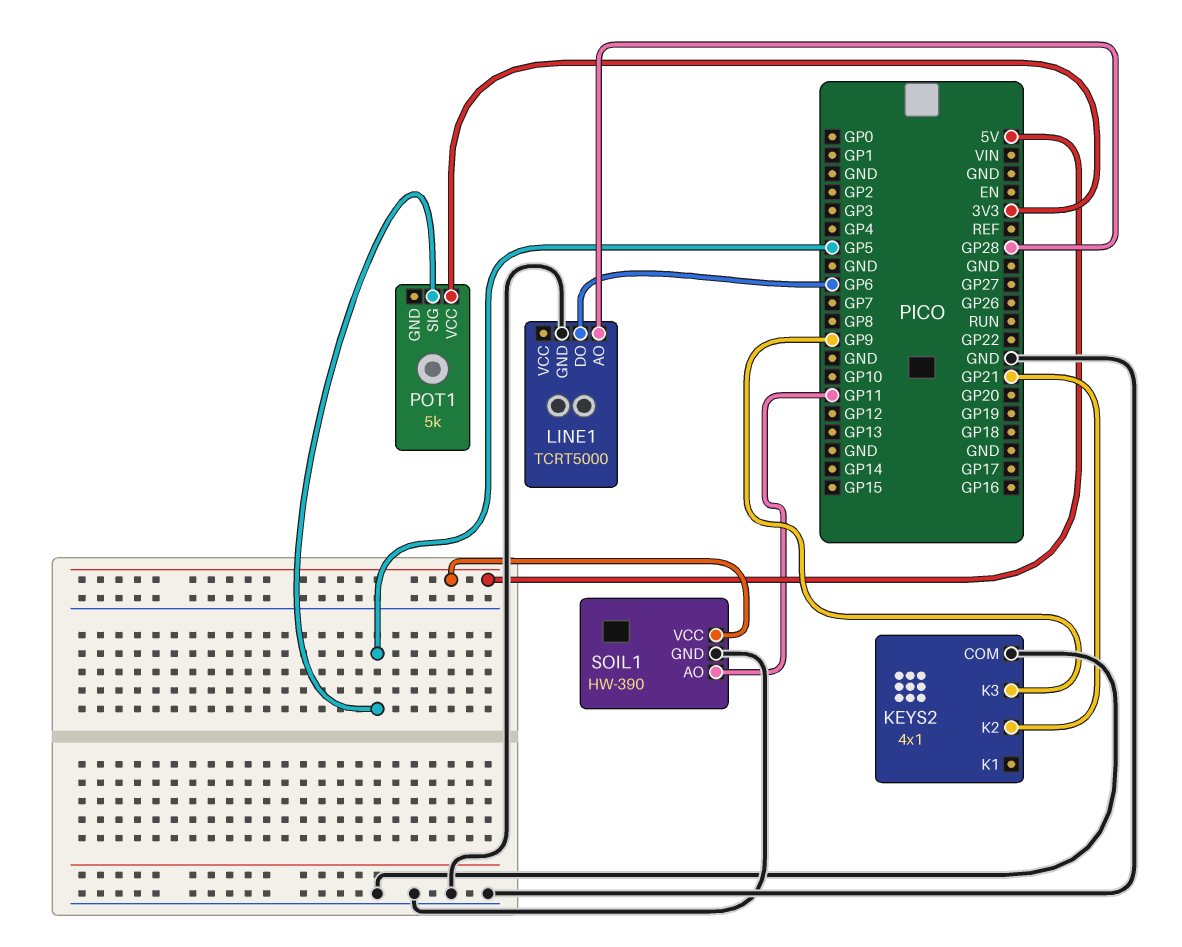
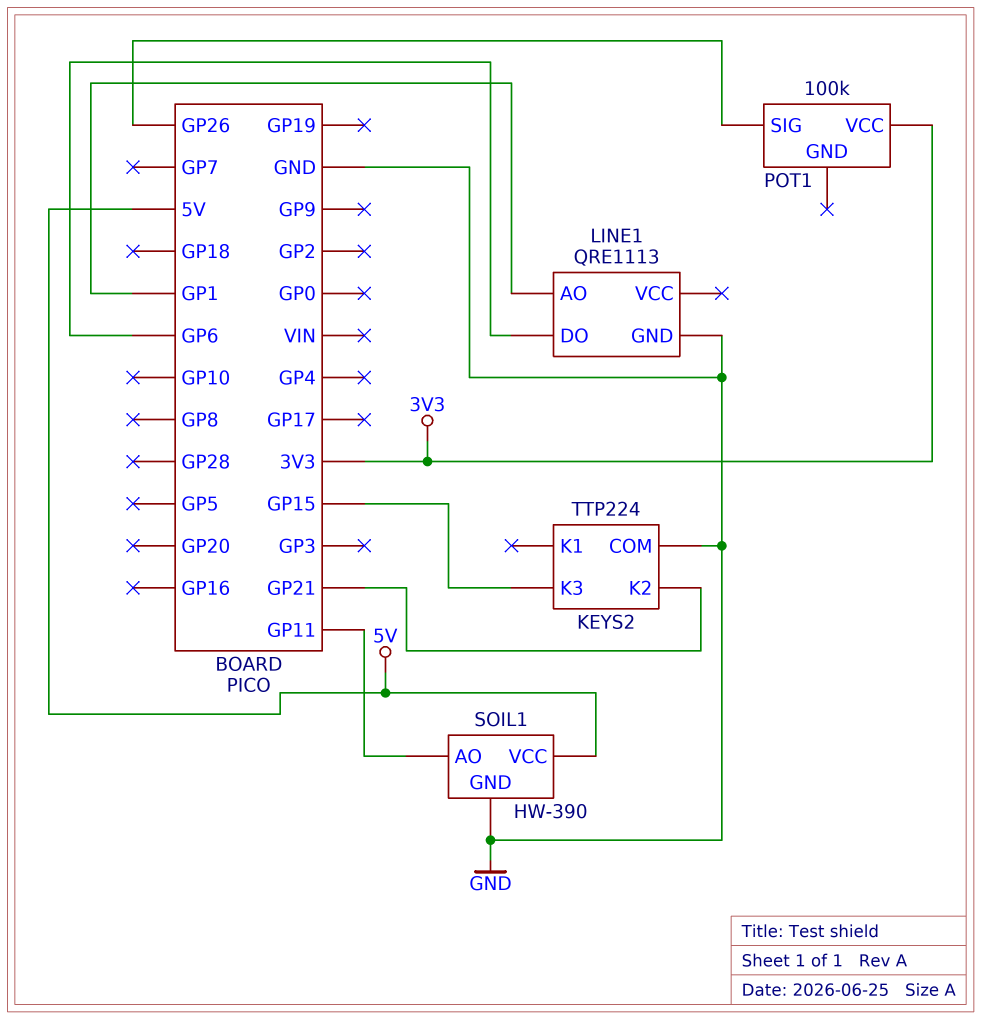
KEYS2: 4x1 -> TTP224
KEYS2 pin K3: GP9 -> GP15
LINE1: TCRT5000 -> QRE1113
LINE1 pin AO: GP28 -> GP1
POT1: 5k -> 100k
POT1 pin SIG: GP5 -> GP26

